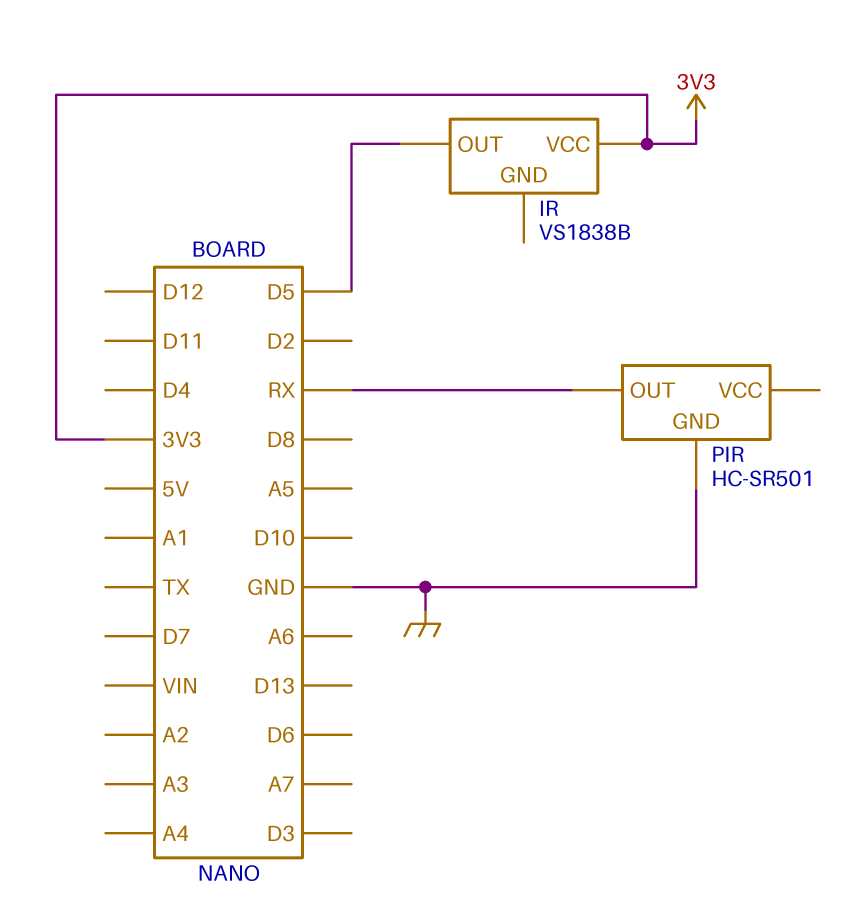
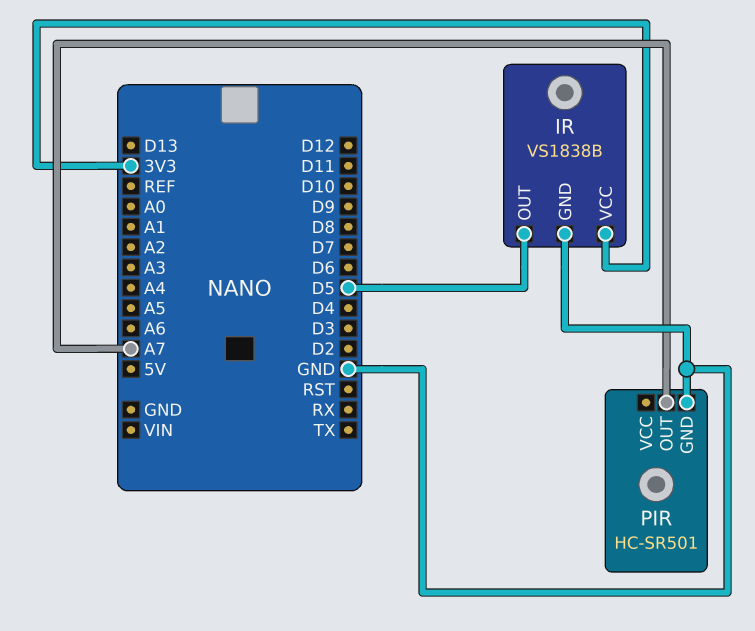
IR pin GND: none -> GND
PIR pin OUT: RX -> A7

